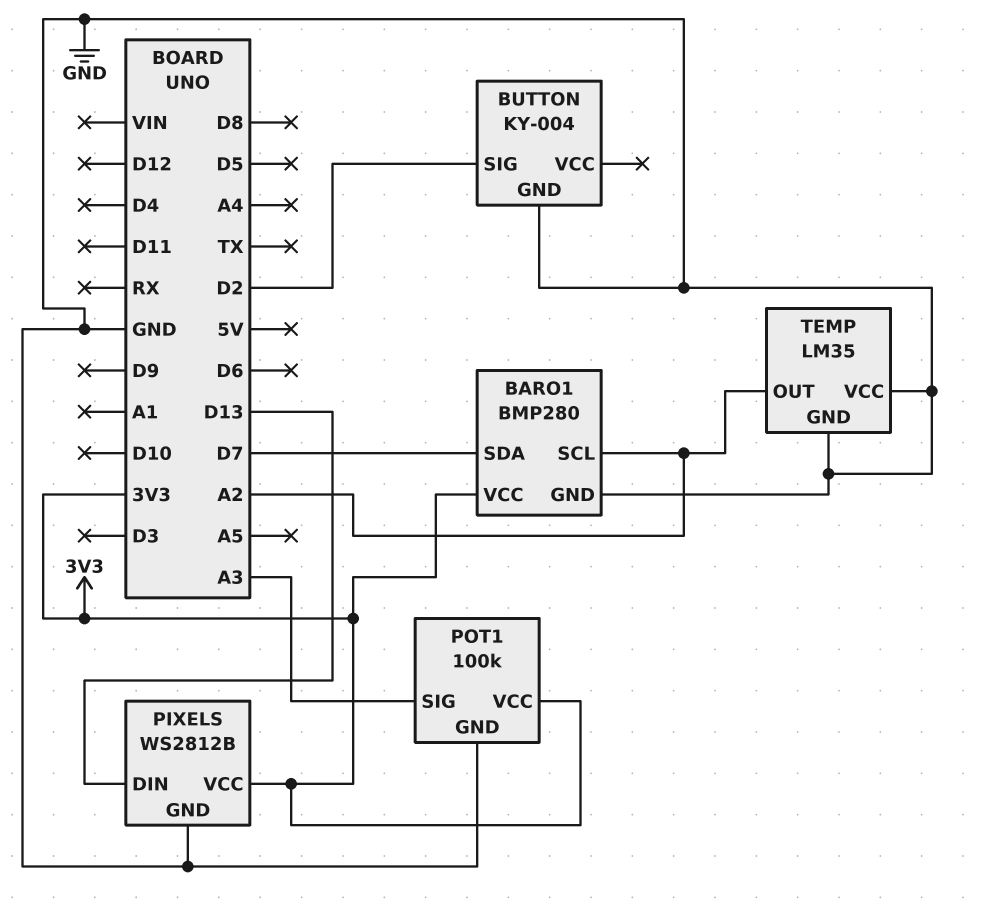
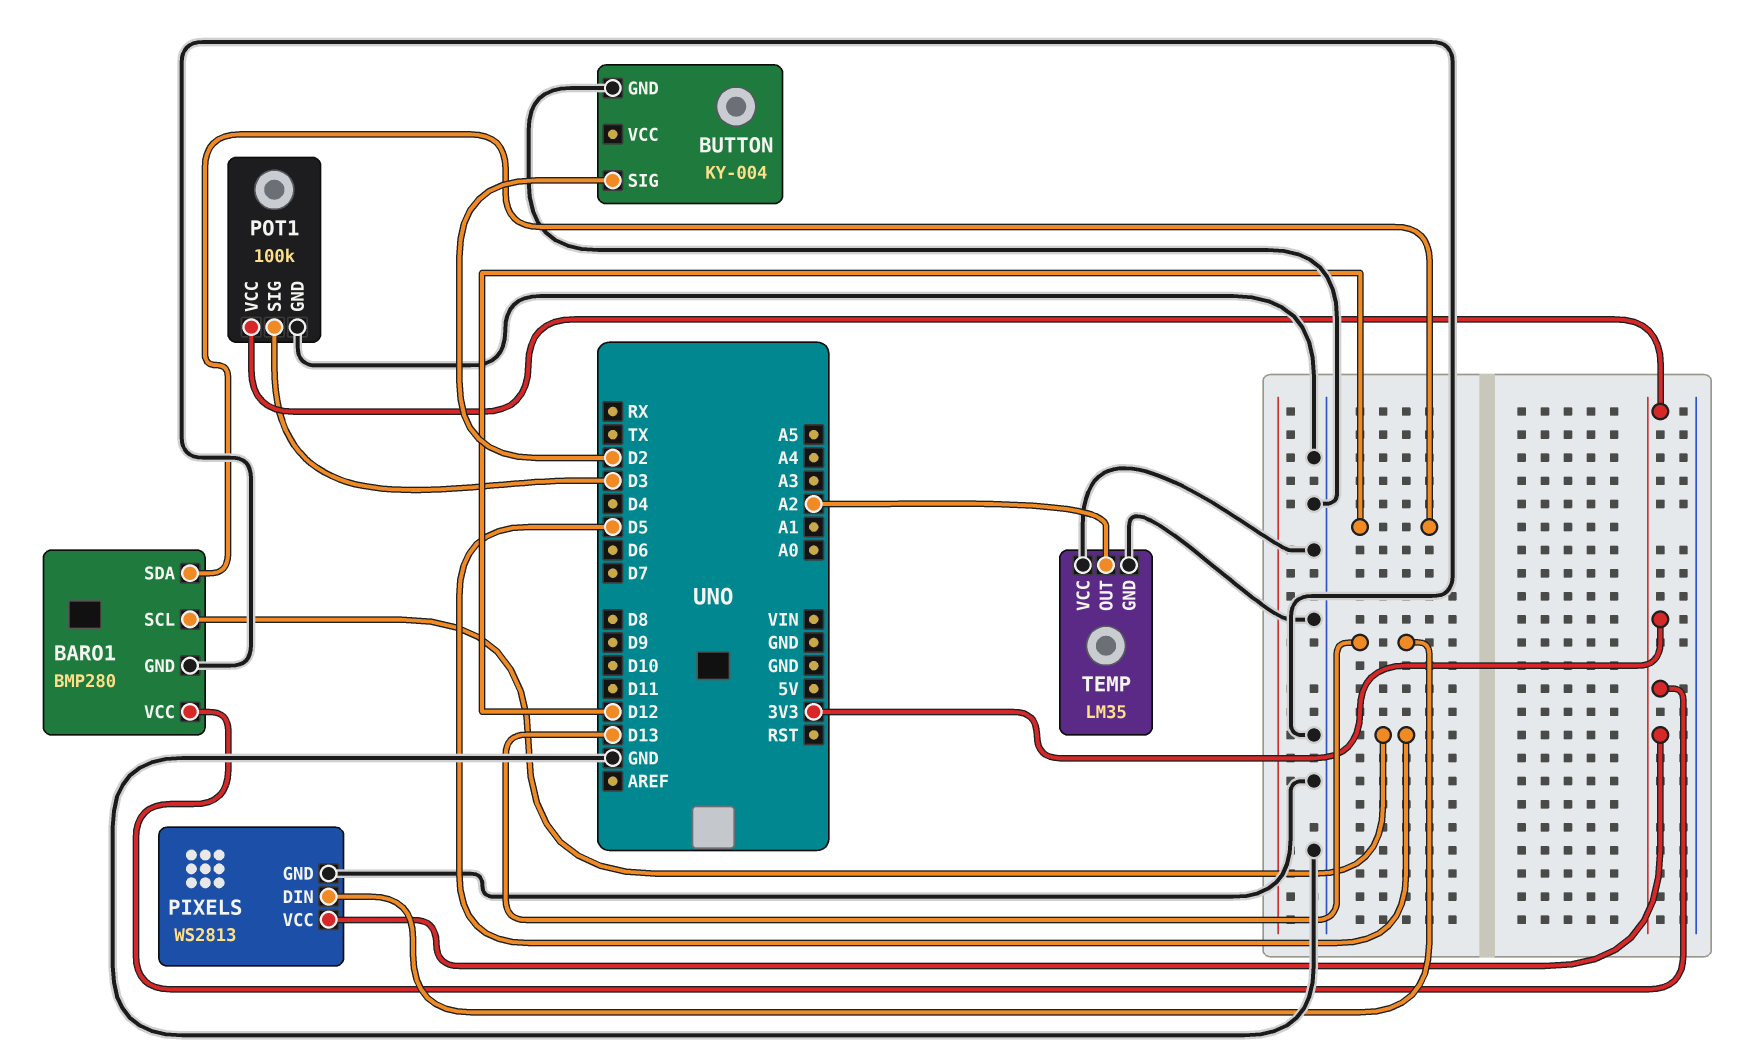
BARO1 pin SCL: A2 -> D5
BARO1 pin SDA: D7 -> D12
PIXELS: WS2812B -> WS2813
POT1 pin SIG: A3 -> D3

